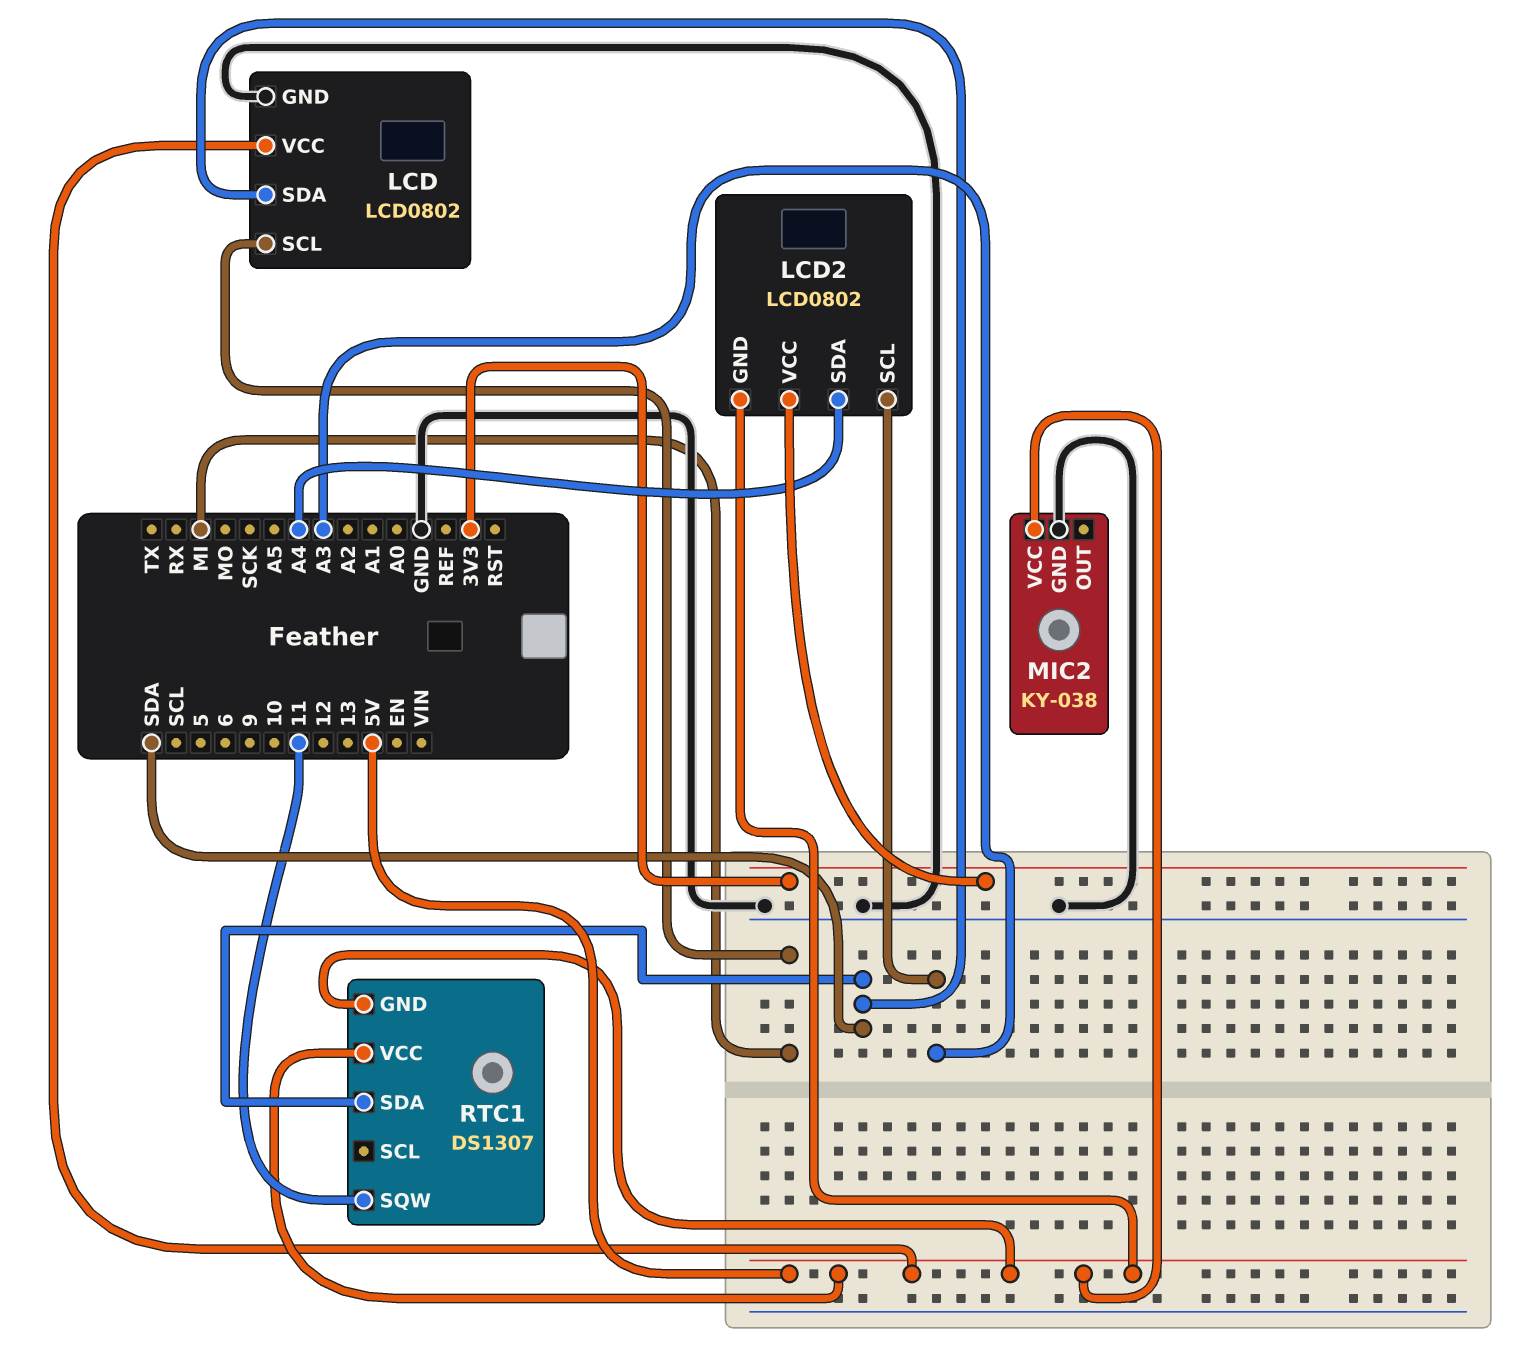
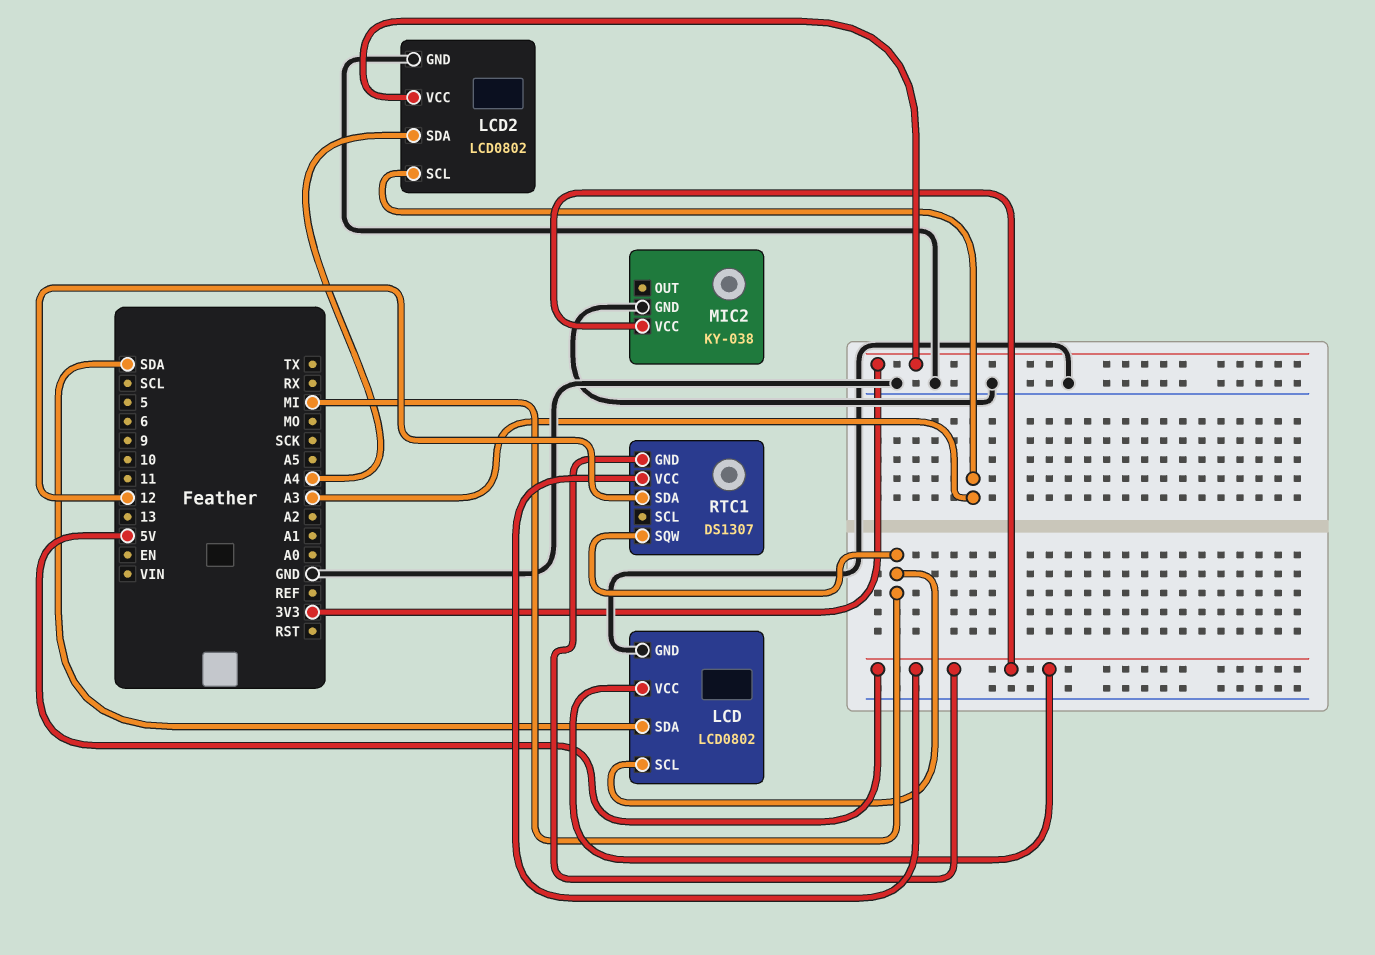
LCD2 pin GND: 5V -> GND
RTC1 pin SDA: SDA -> 12
RTC1 pin SQW: 11 -> MI

